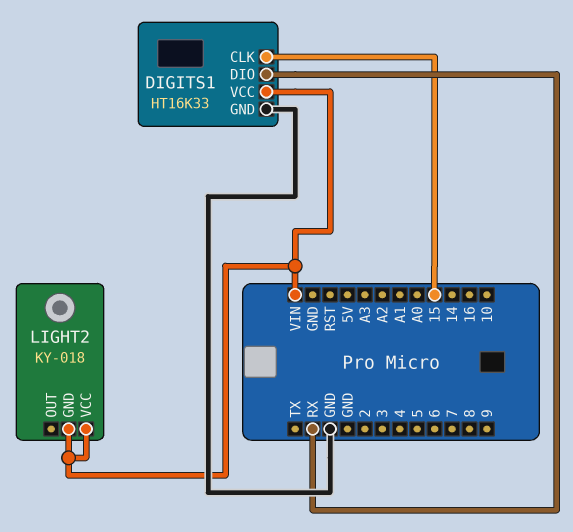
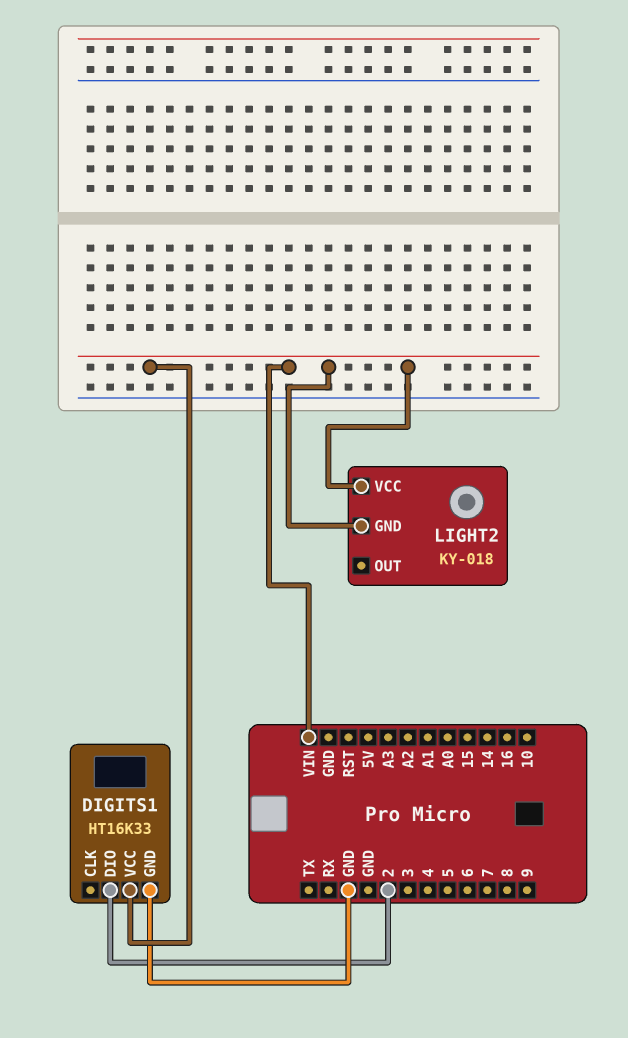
DIGITS1 pin CLK: 15 -> none
DIGITS1 pin DIO: RX -> 2

